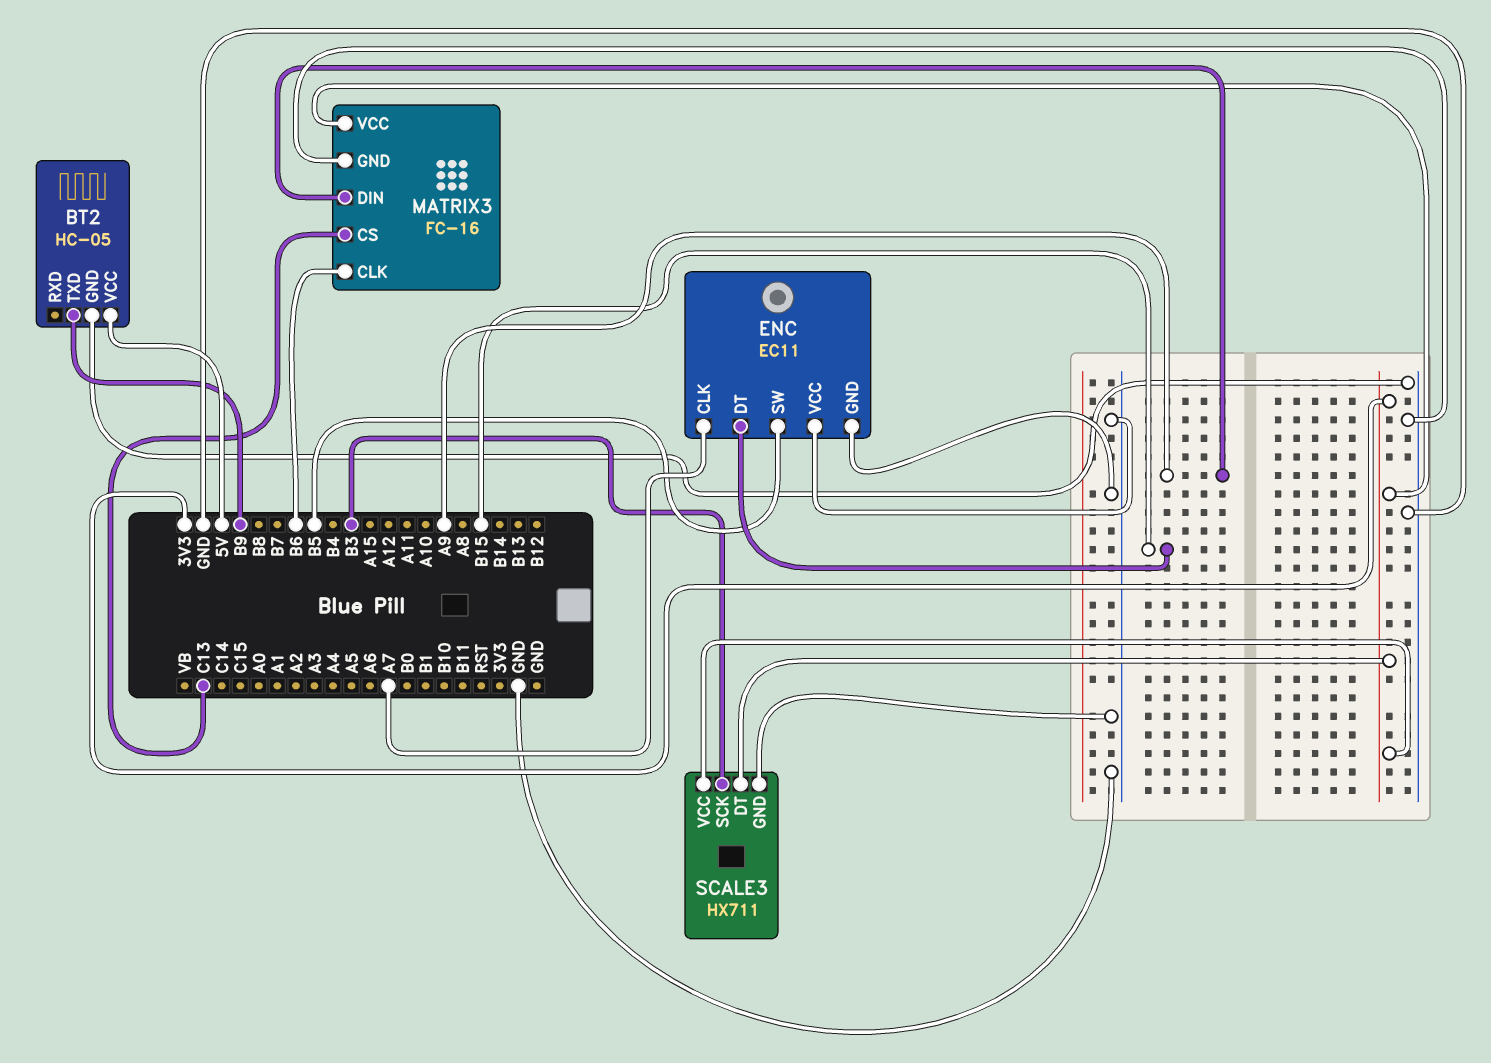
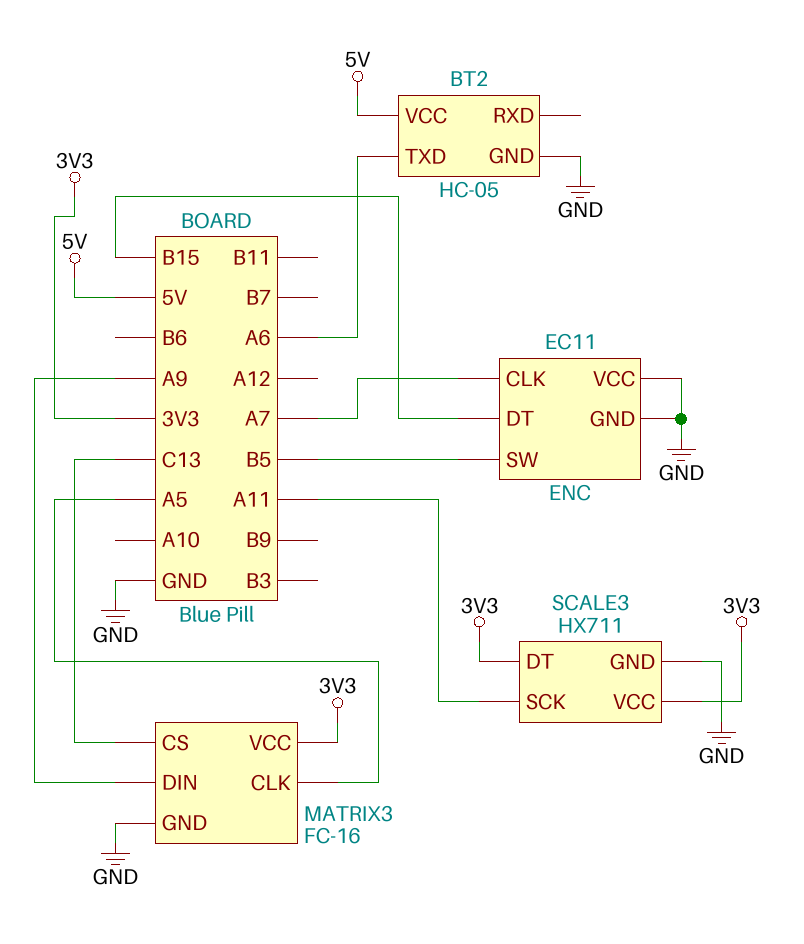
BT2 pin TXD: B9 -> A6
MATRIX3 pin CLK: B6 -> A5
SCALE3 pin SCK: B3 -> A11

